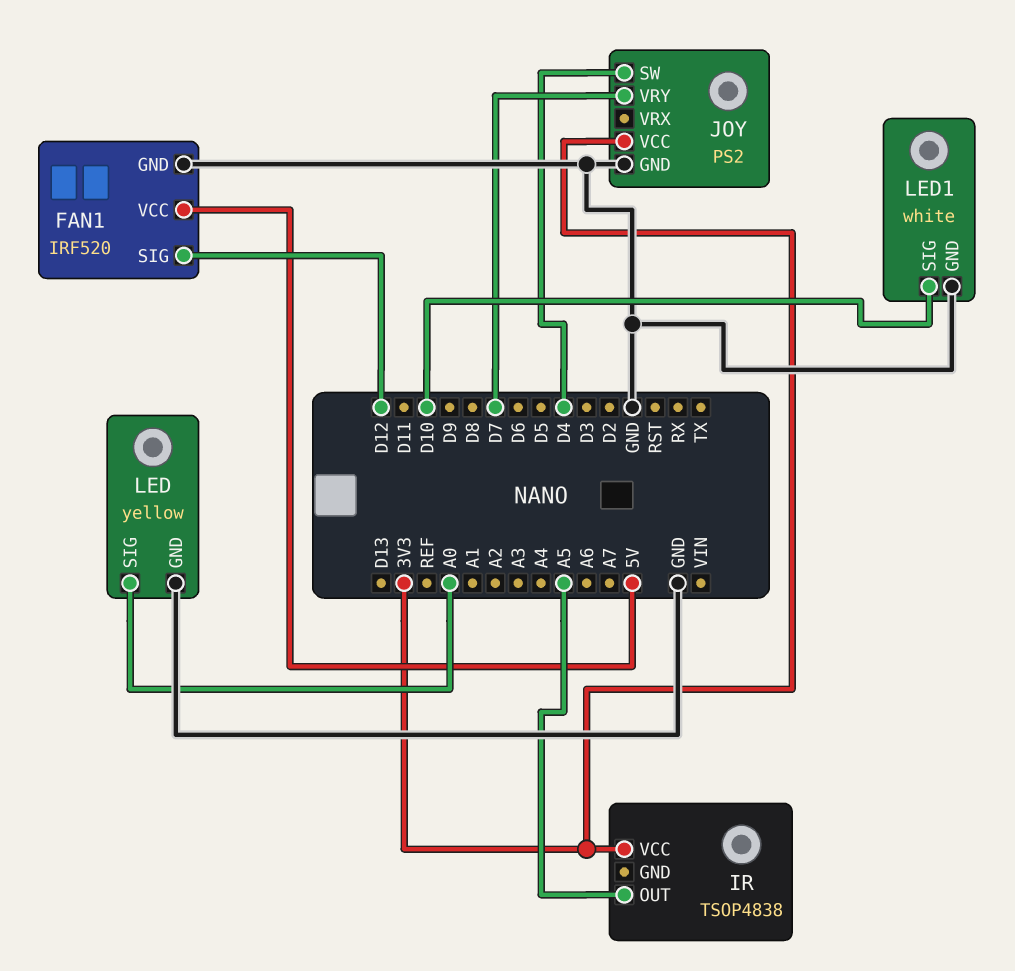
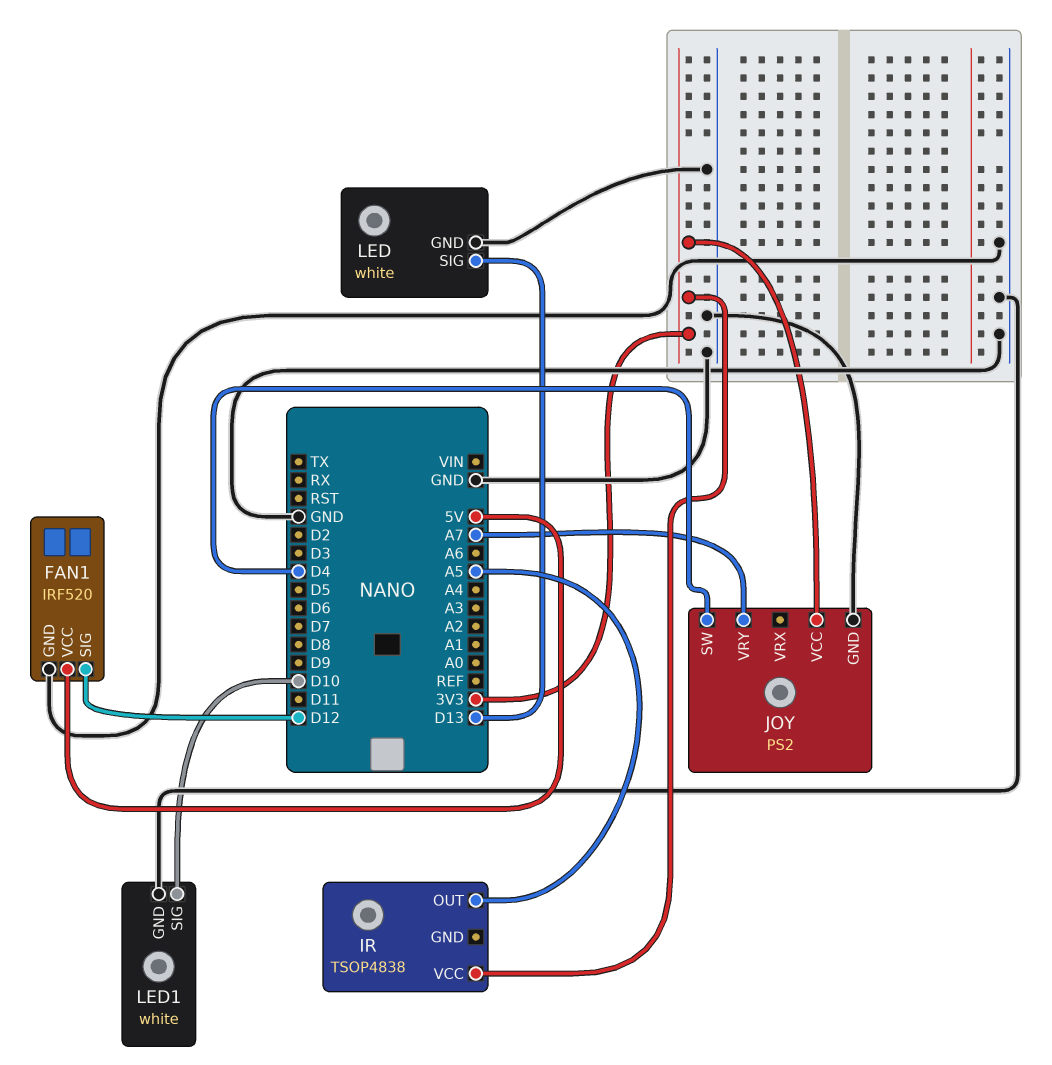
JOY pin VRY: D7 -> A7
LED: yellow -> white
LED pin SIG: A0 -> D13

